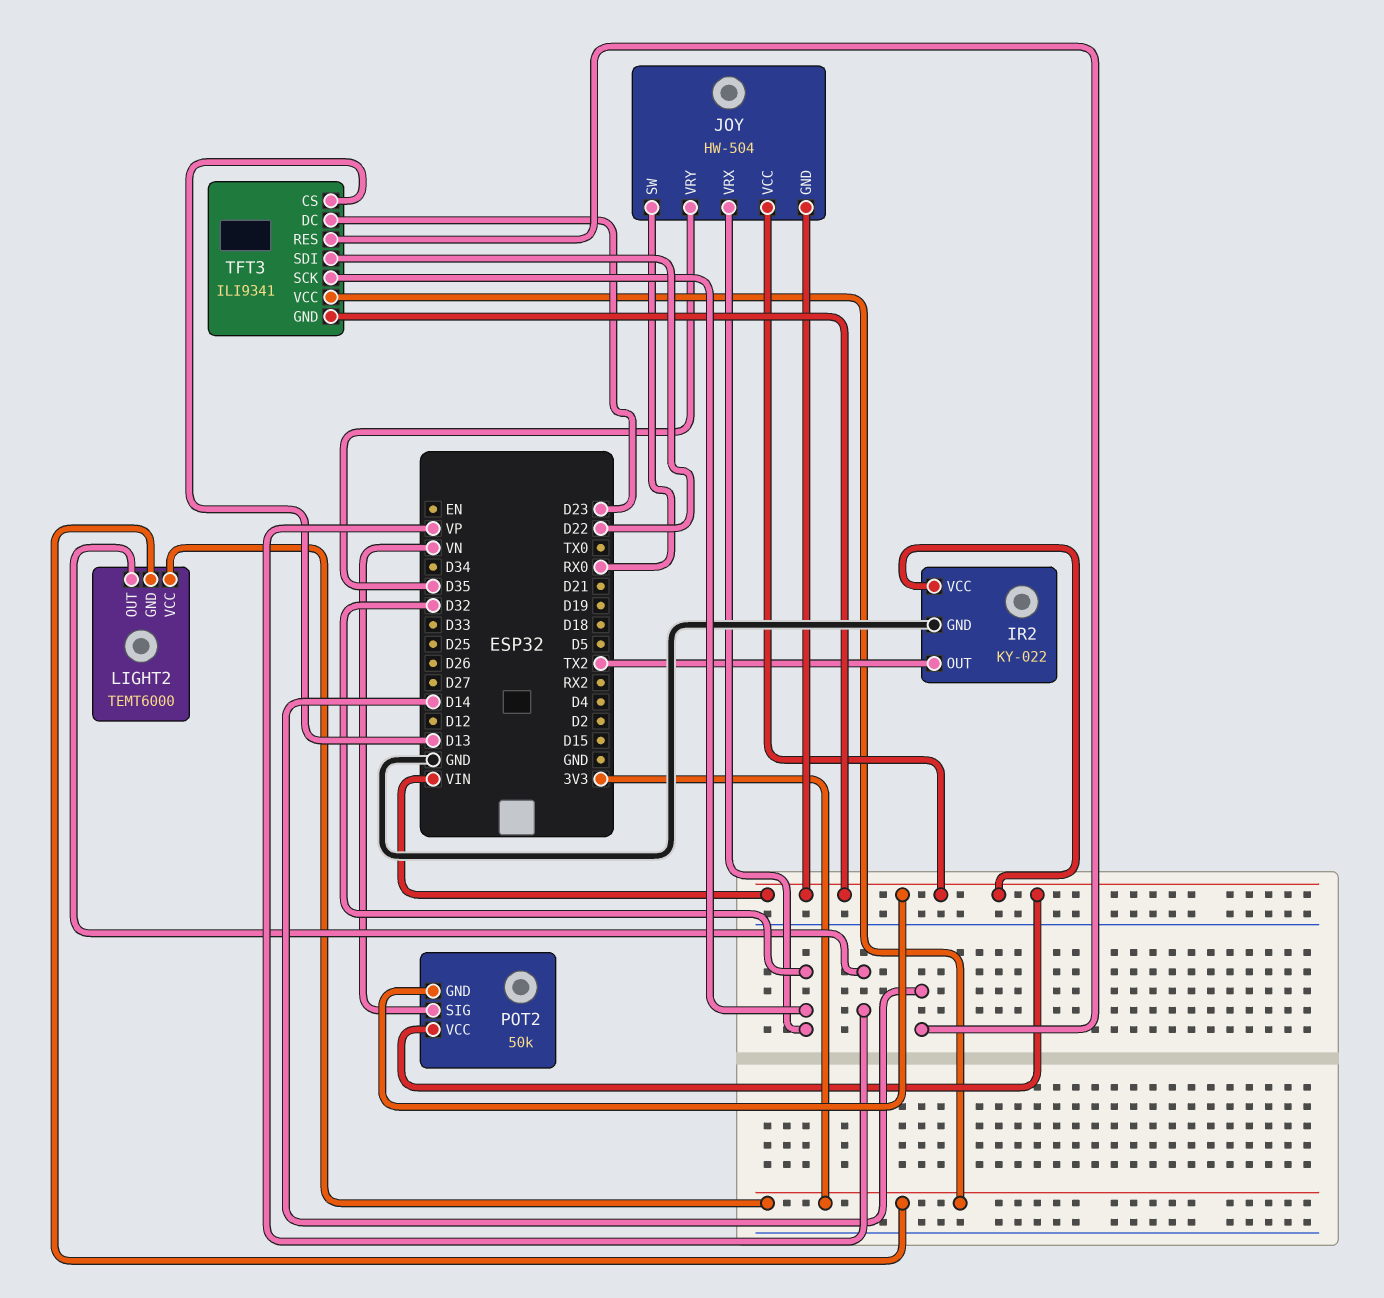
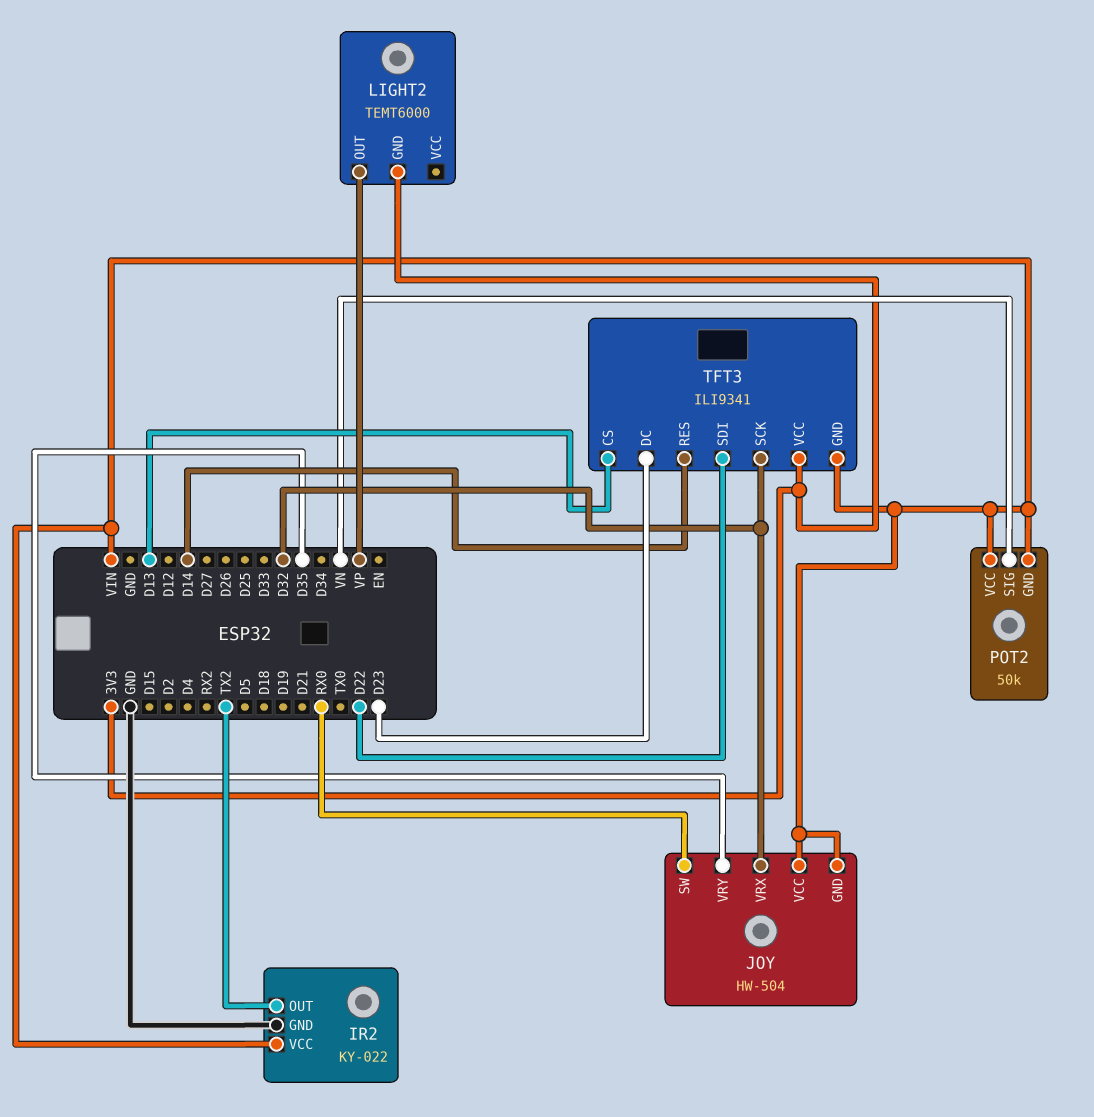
LIGHT2 pin VCC: 3V3 -> none

